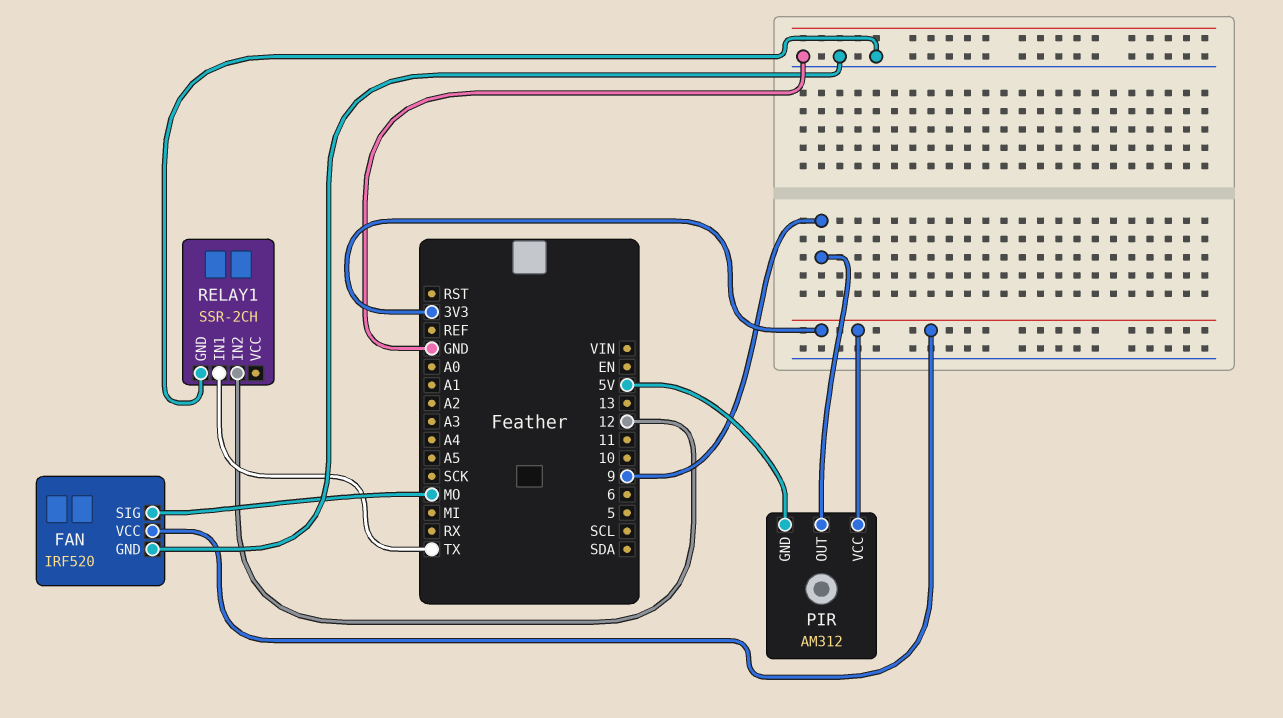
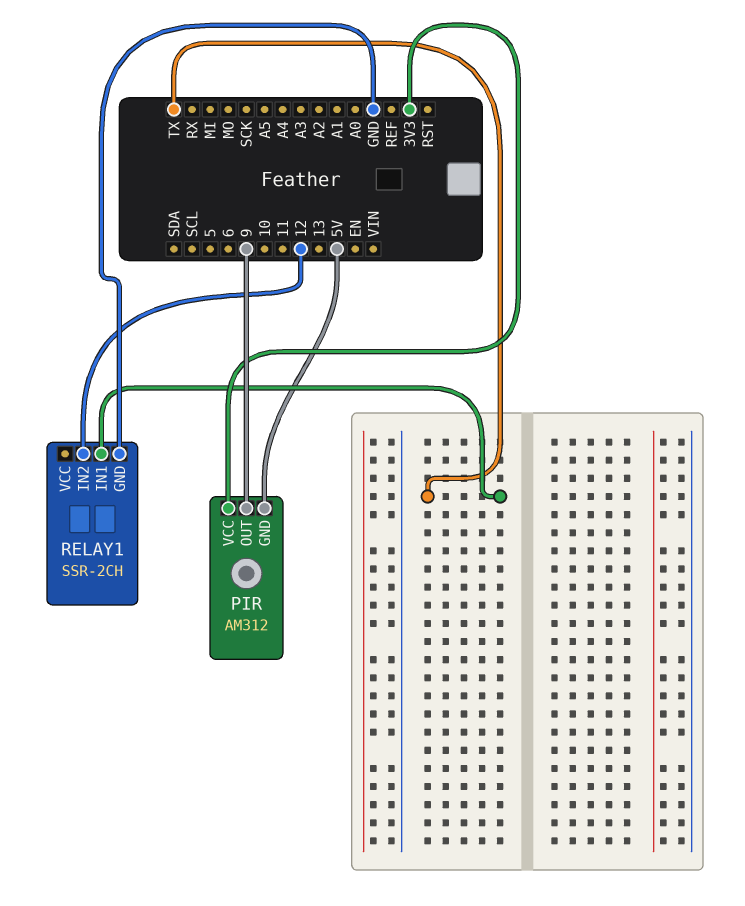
FAN: IRF520 -> none
FAN pin GND: GND -> none
FAN pin SIG: MO -> none
FAN pin VCC: 3V3 -> none

